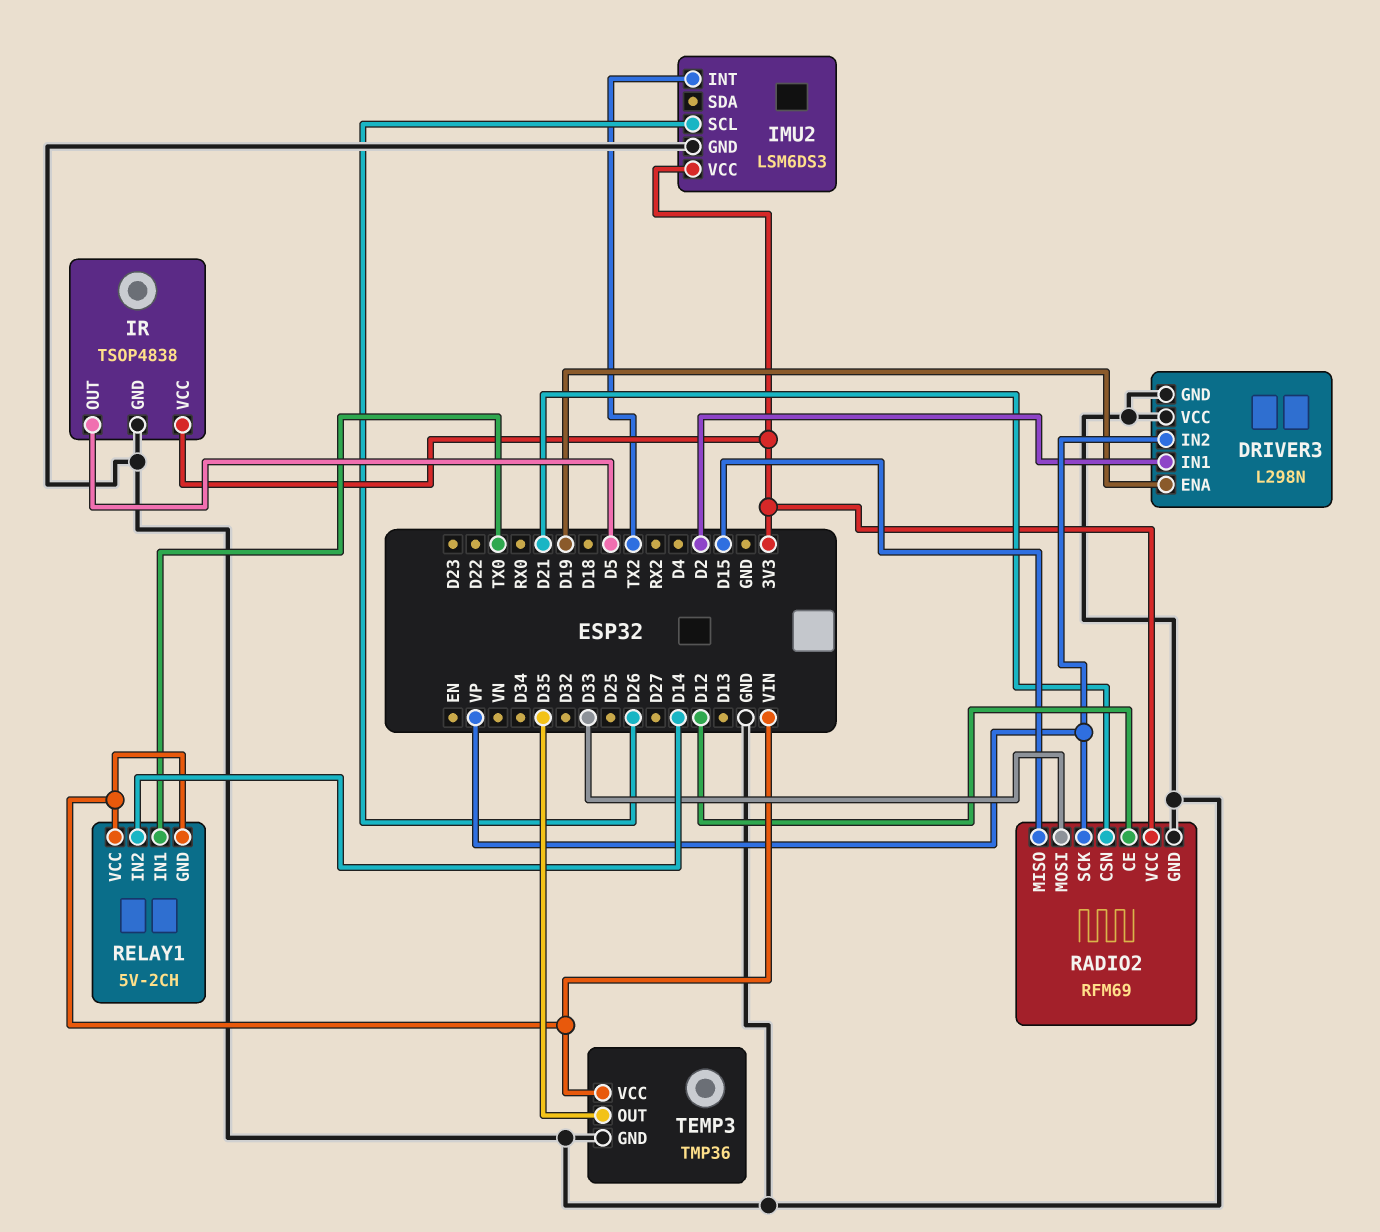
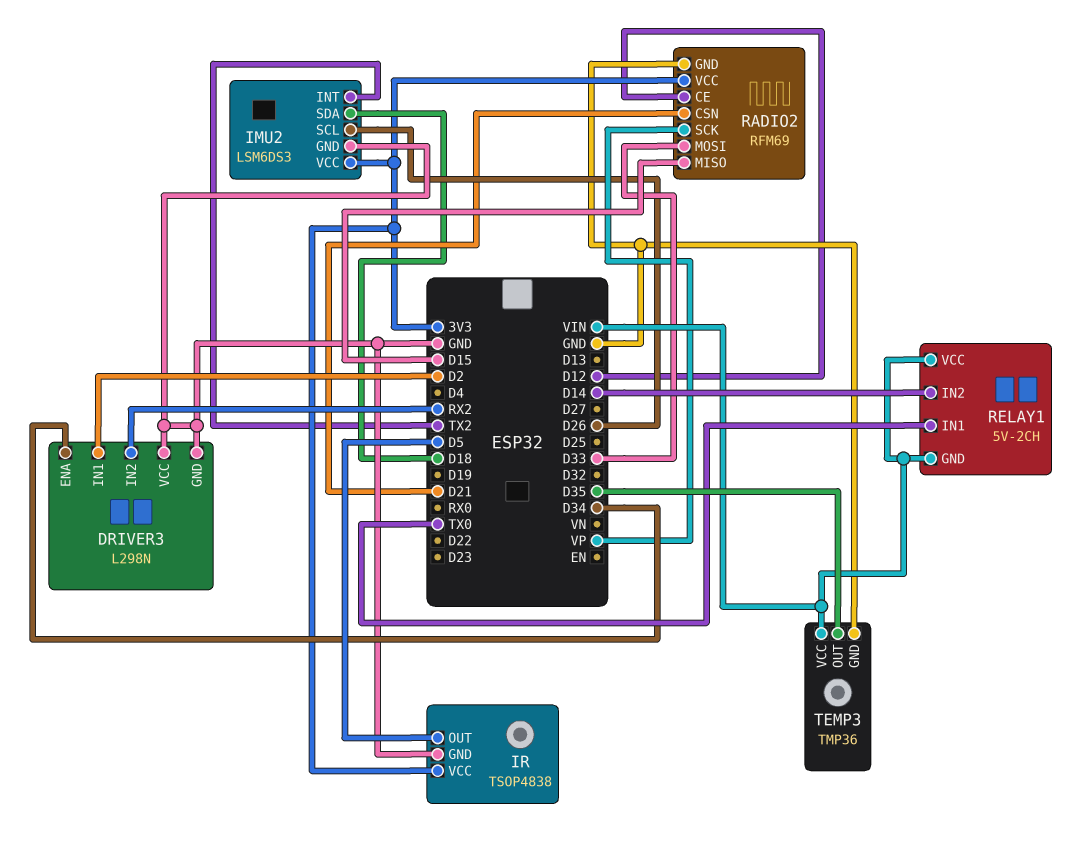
DRIVER3 pin ENA: D19 -> D34
DRIVER3 pin IN2: VP -> RX2
IMU2 pin SDA: none -> D18

